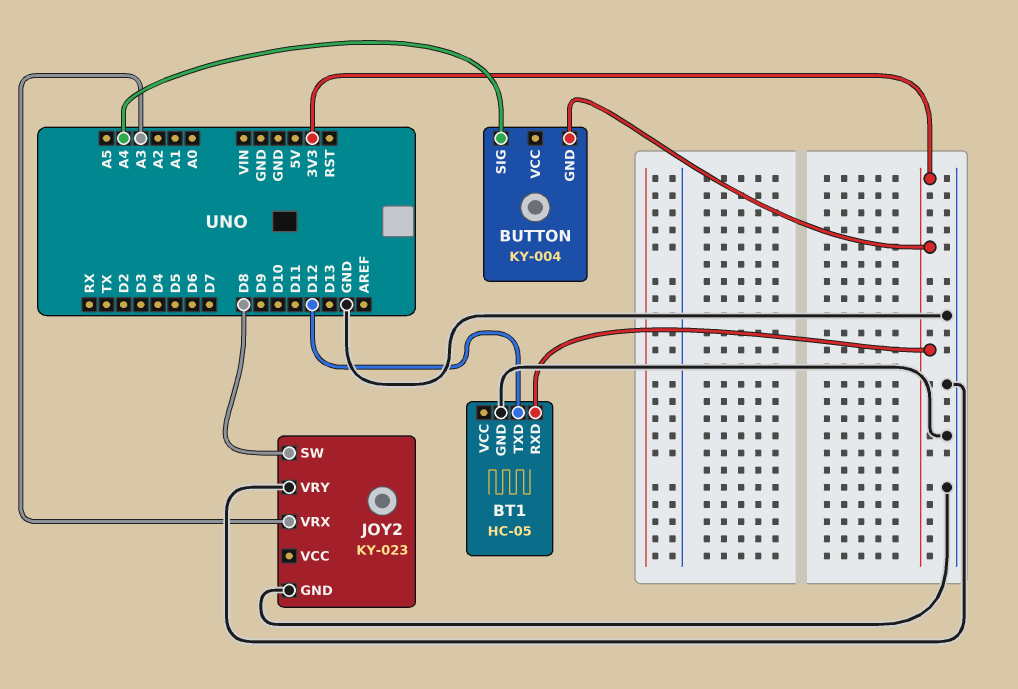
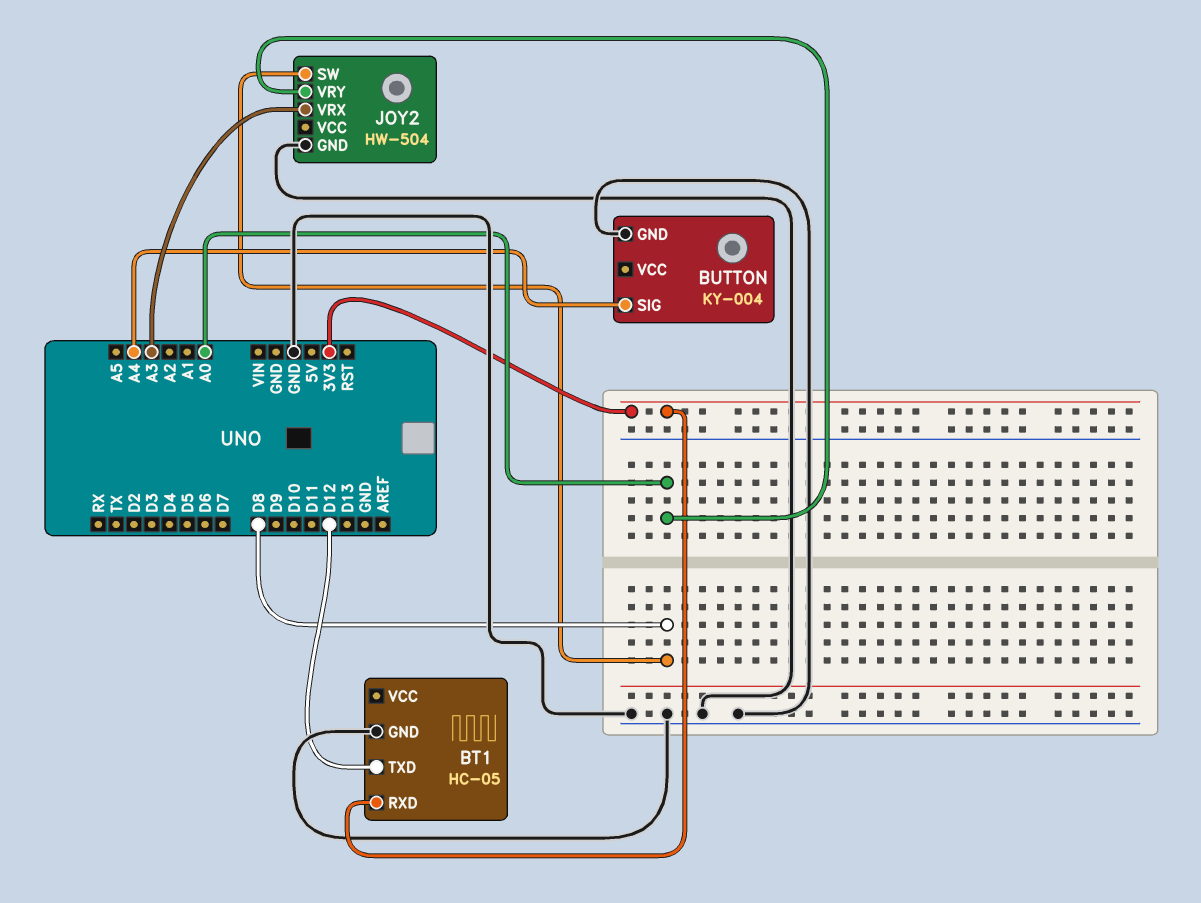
BUTTON pin GND: 3V3 -> GND
JOY2: KY-023 -> HW-504
JOY2 pin VRY: GND -> A0

